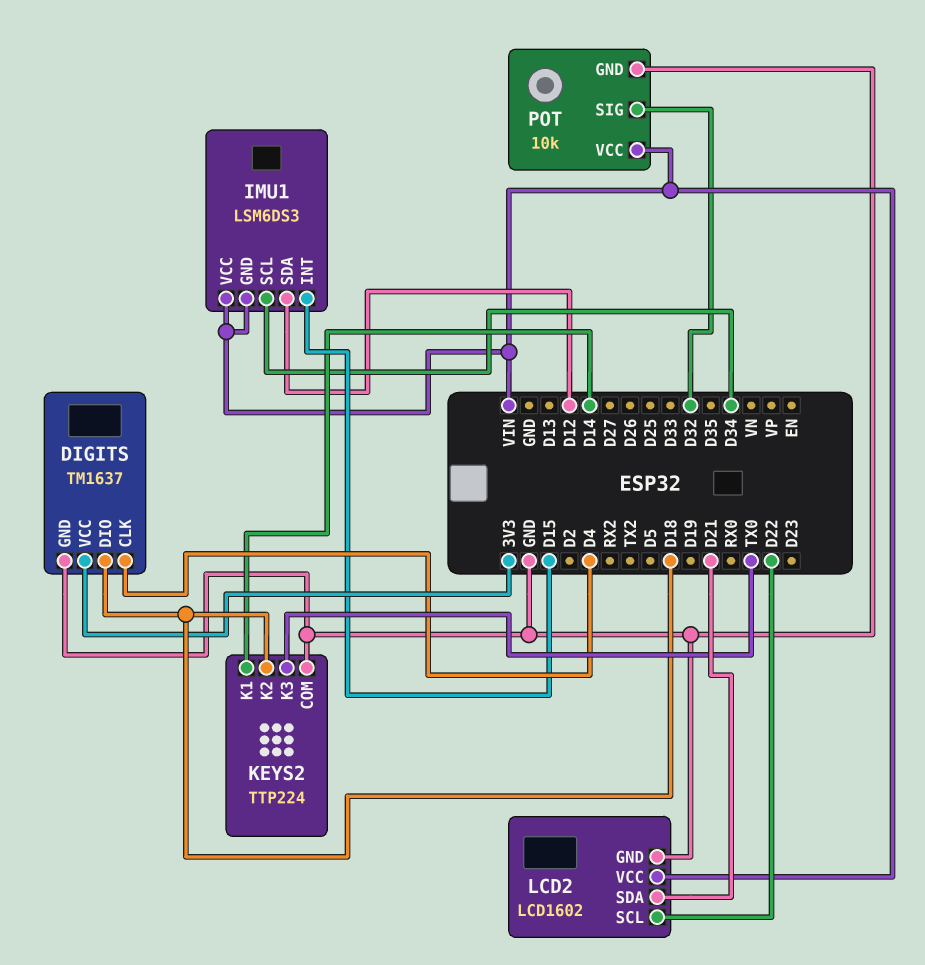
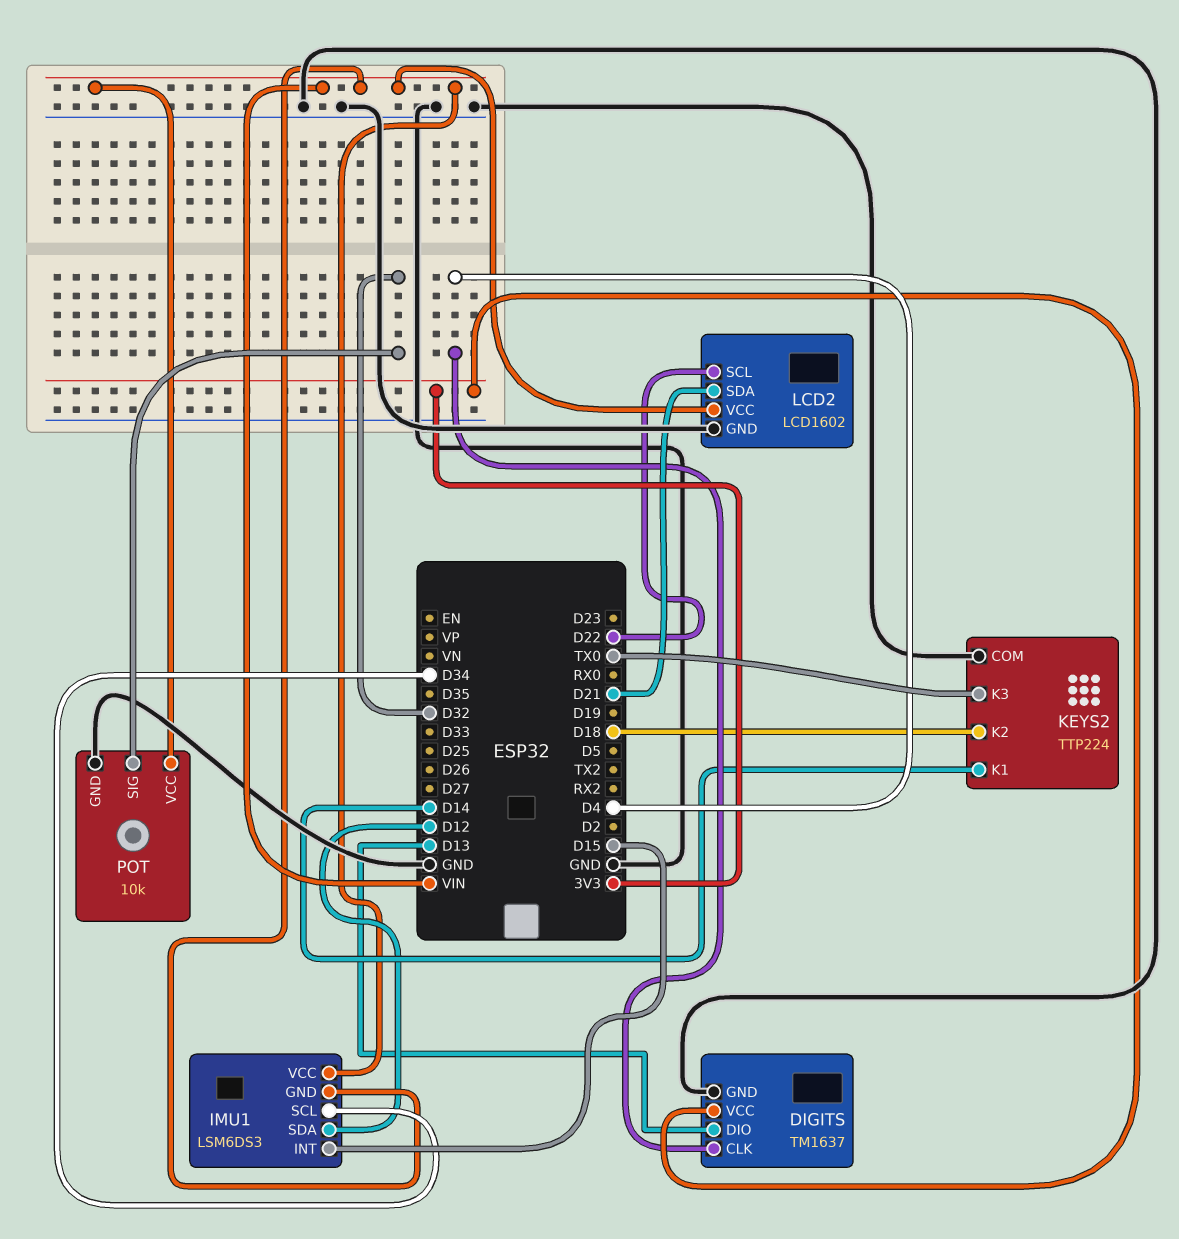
DIGITS pin DIO: D18 -> D13

